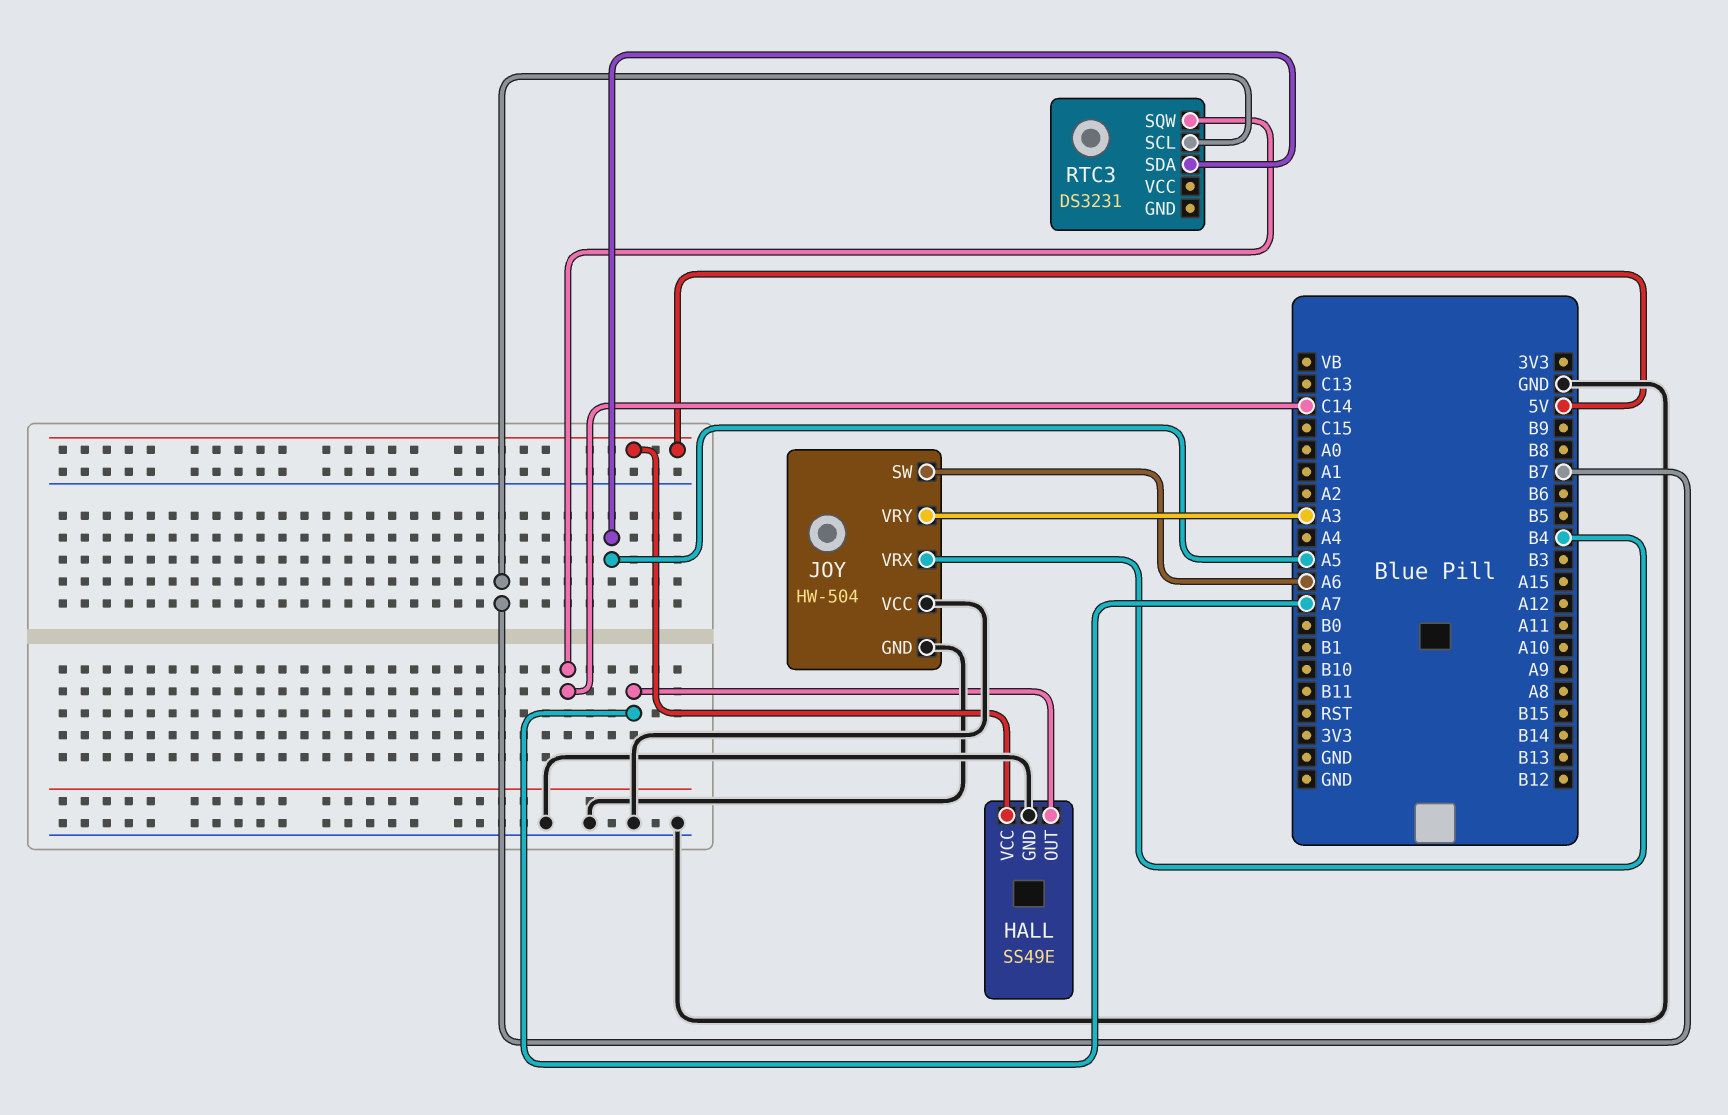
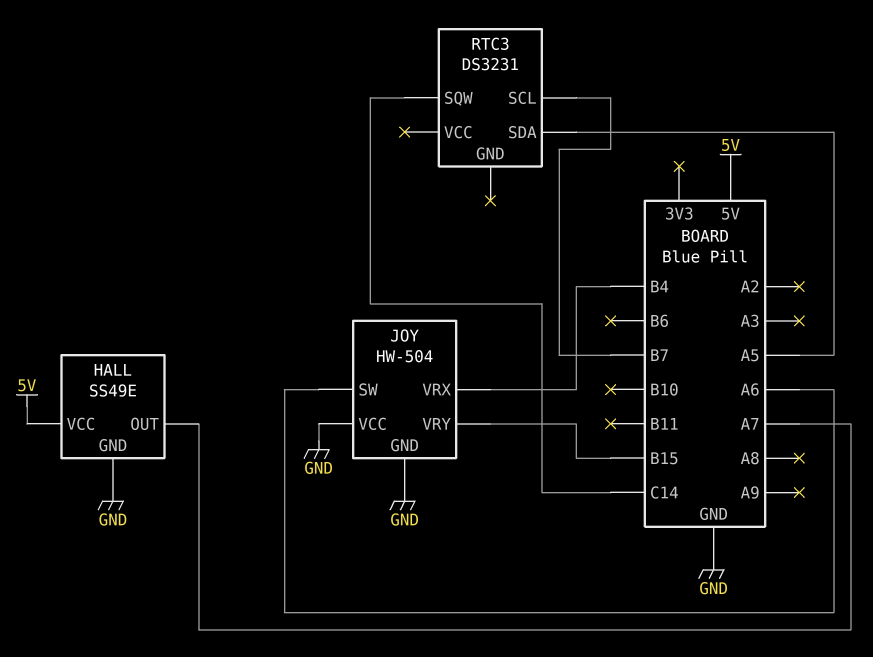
JOY pin VRY: A3 -> B15

